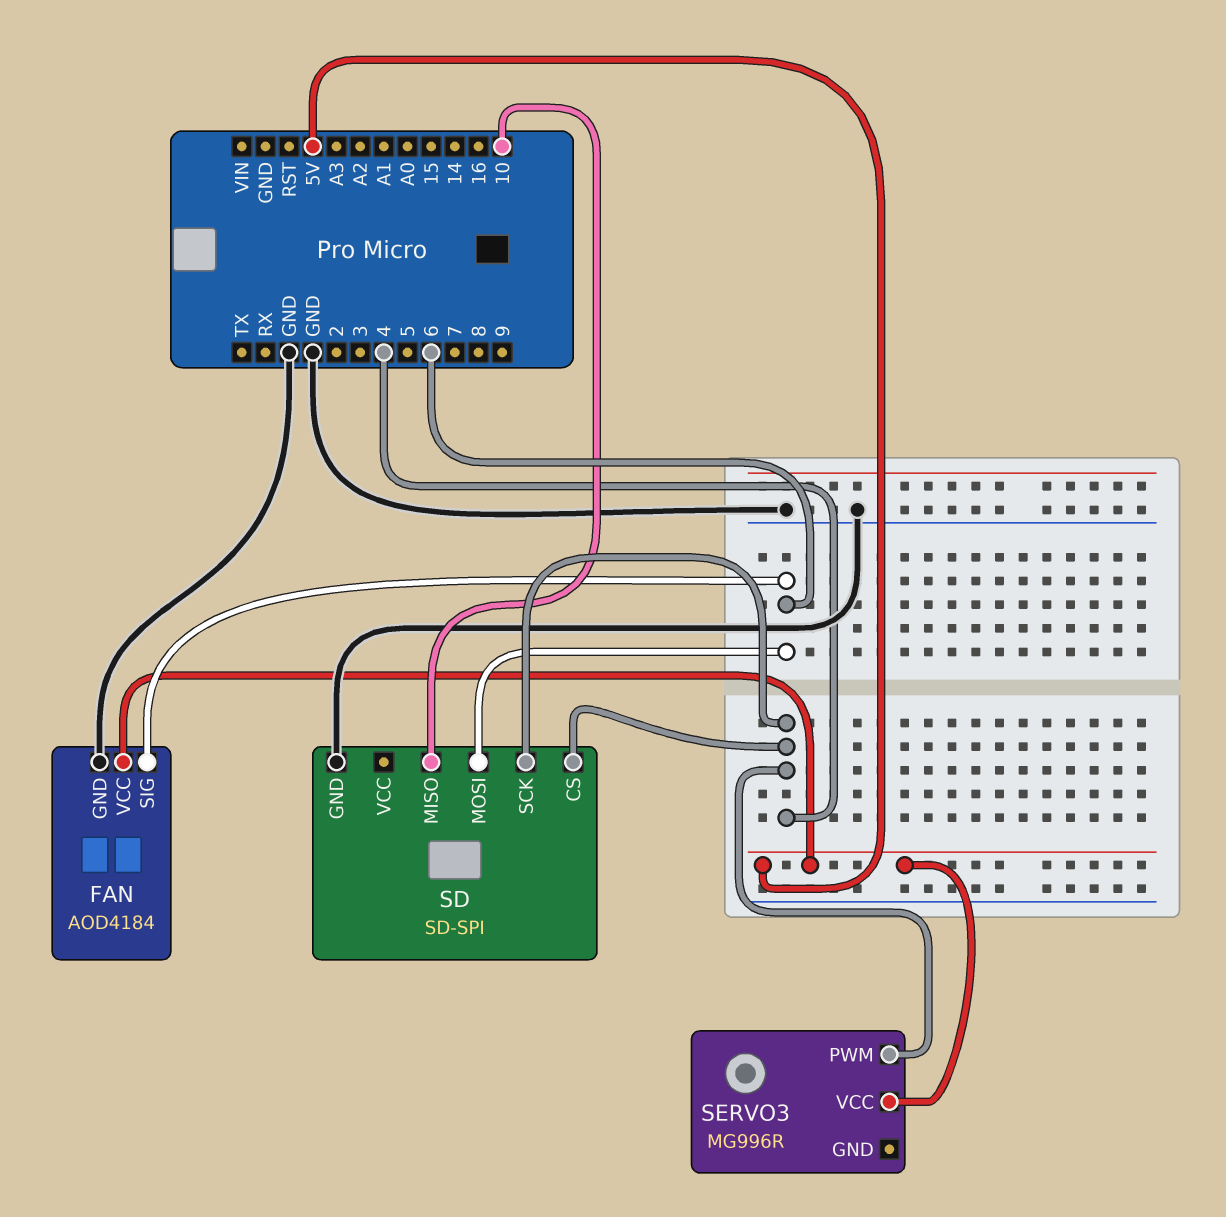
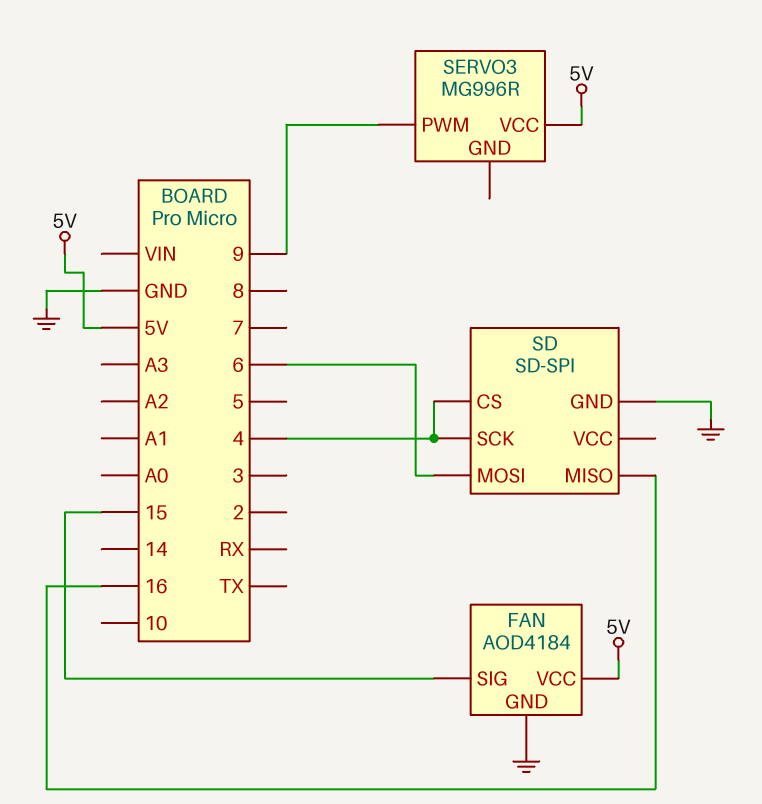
FAN pin SIG: 6 -> 15
SD pin MISO: 10 -> 16
SERVO3 pin PWM: 4 -> 9

